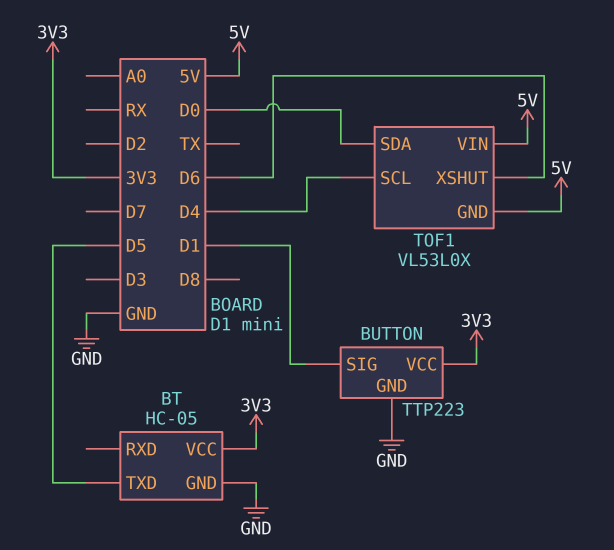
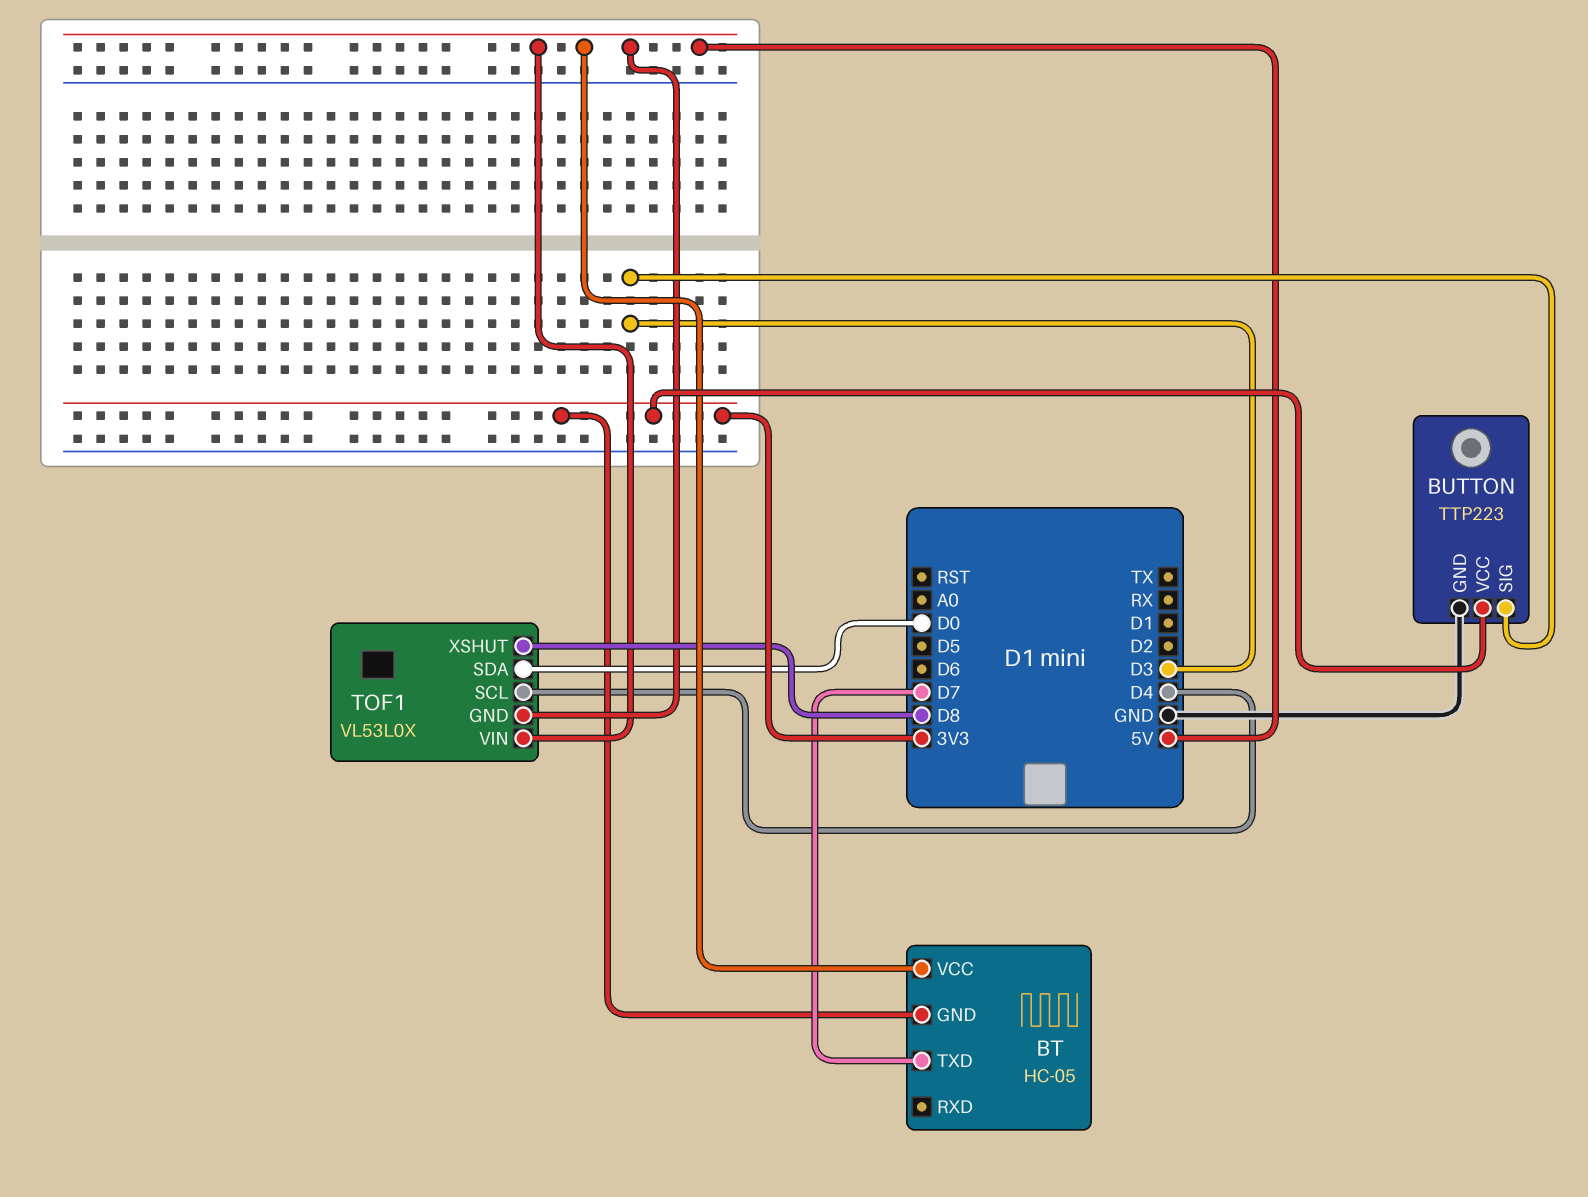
BT pin GND: GND -> 3V3
BT pin TXD: D5 -> D7
BT pin VCC: 3V3 -> 5V
BUTTON pin SIG: D1 -> D3
TOF1 pin XSHUT: D6 -> D8

